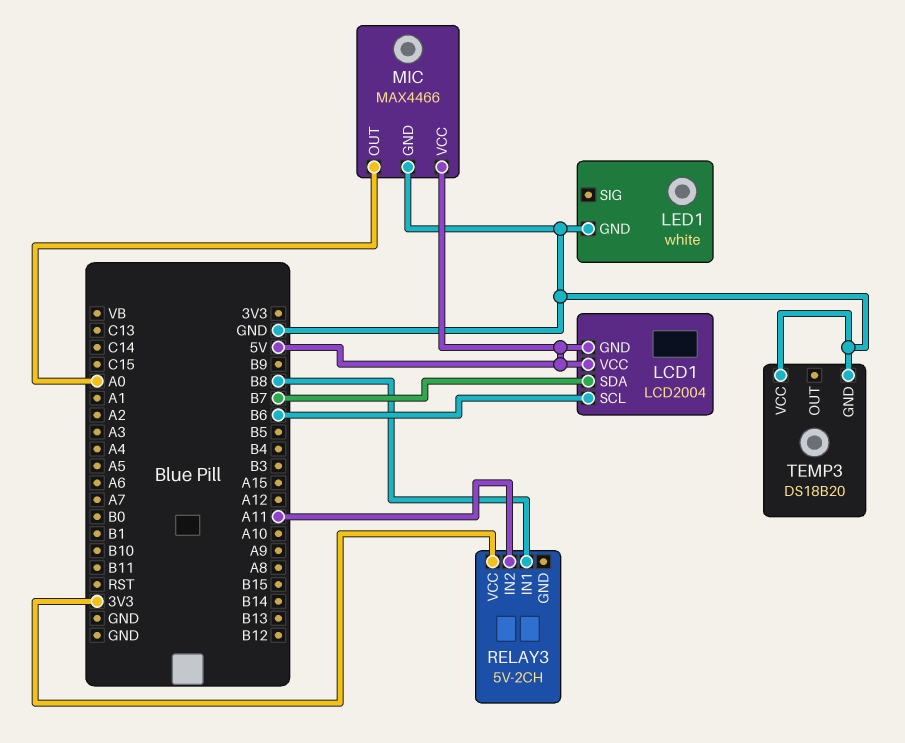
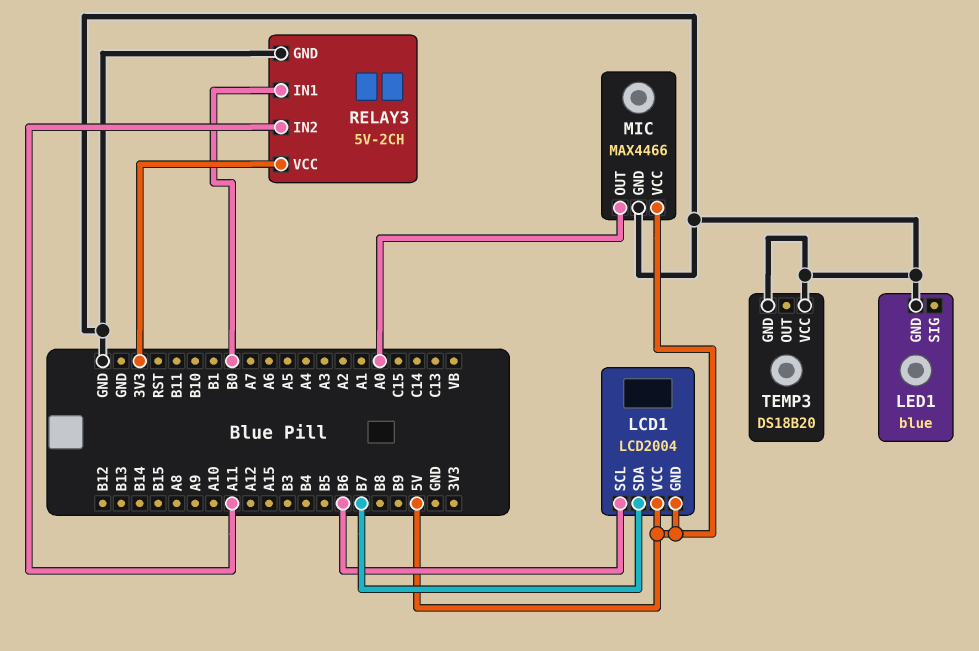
LED1: white -> blue
RELAY3 pin GND: none -> GND
RELAY3 pin IN1: B8 -> B0

